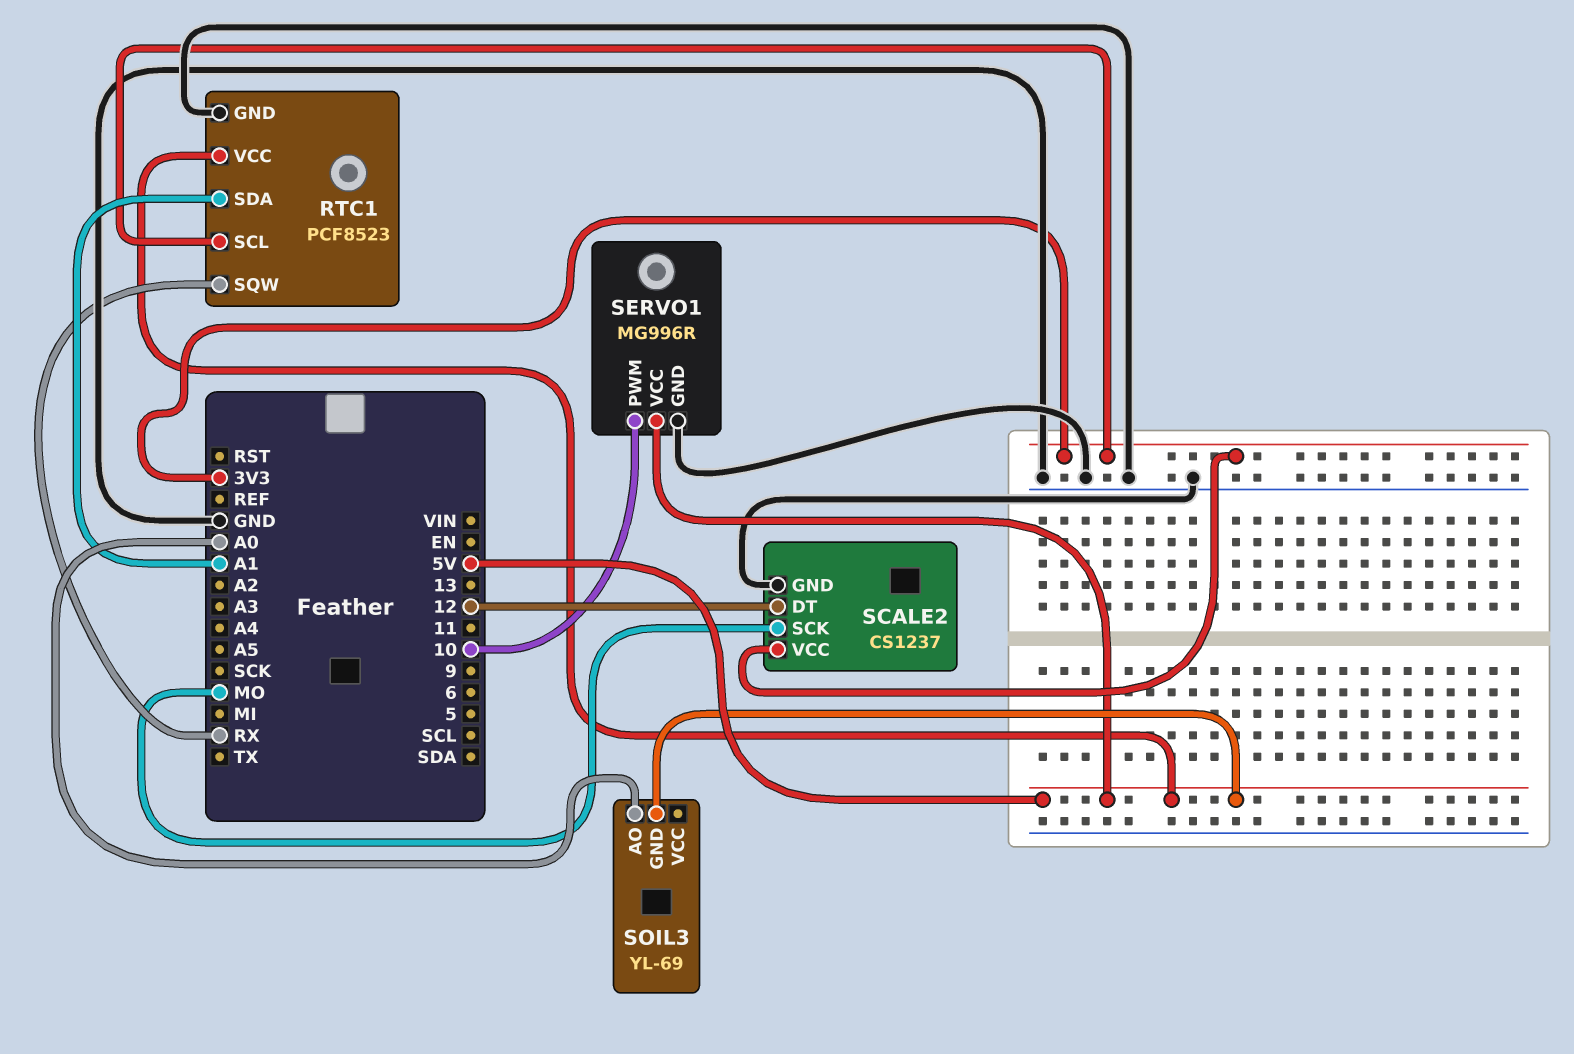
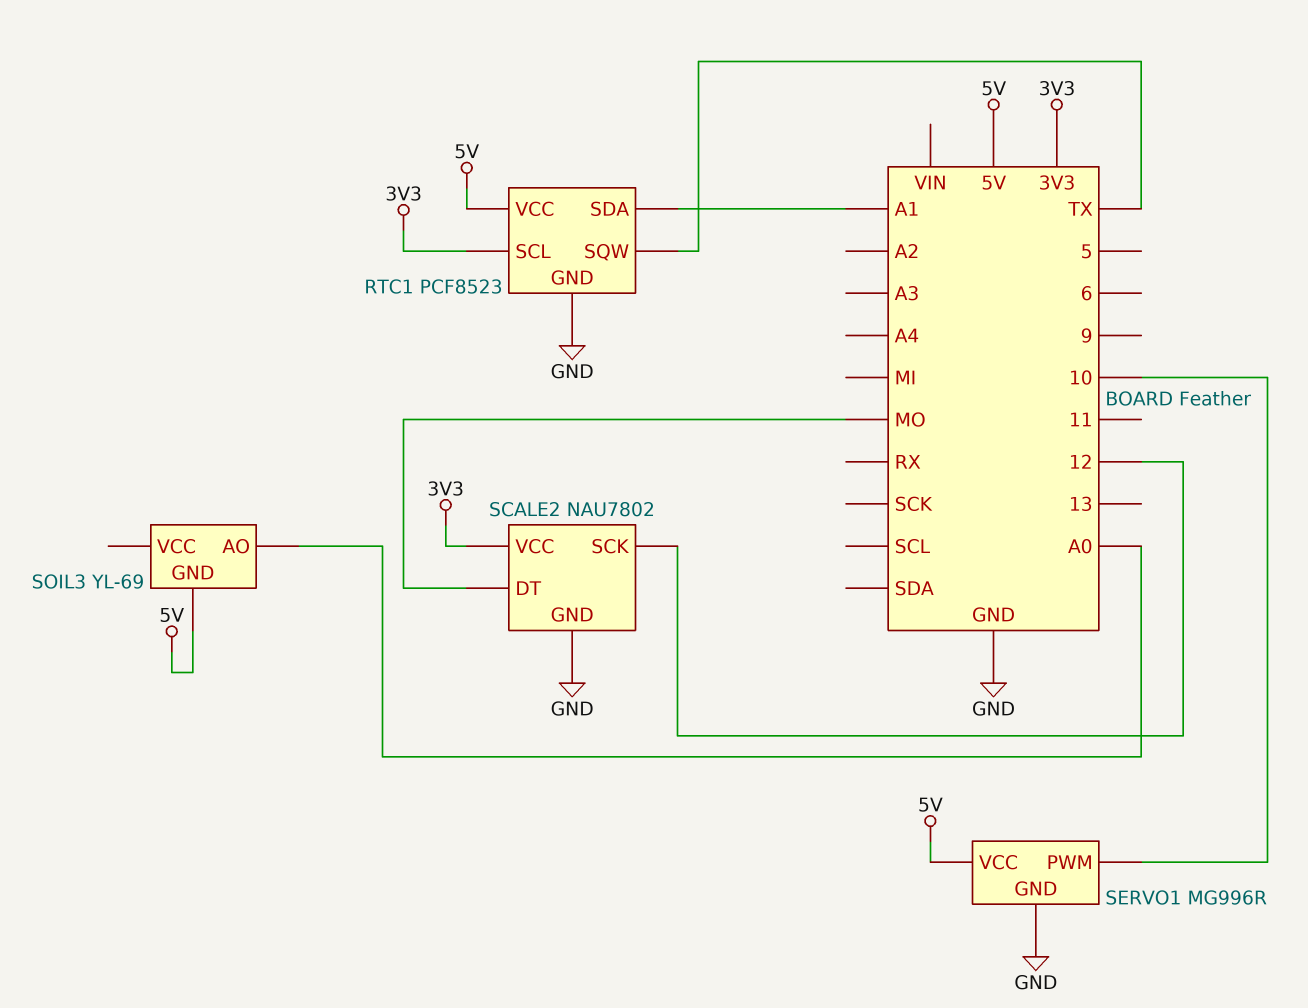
RTC1 pin SQW: RX -> TX
SCALE2: CS1237 -> NAU7802
SCALE2 pin DT: 12 -> MO
SCALE2 pin SCK: MO -> 12

